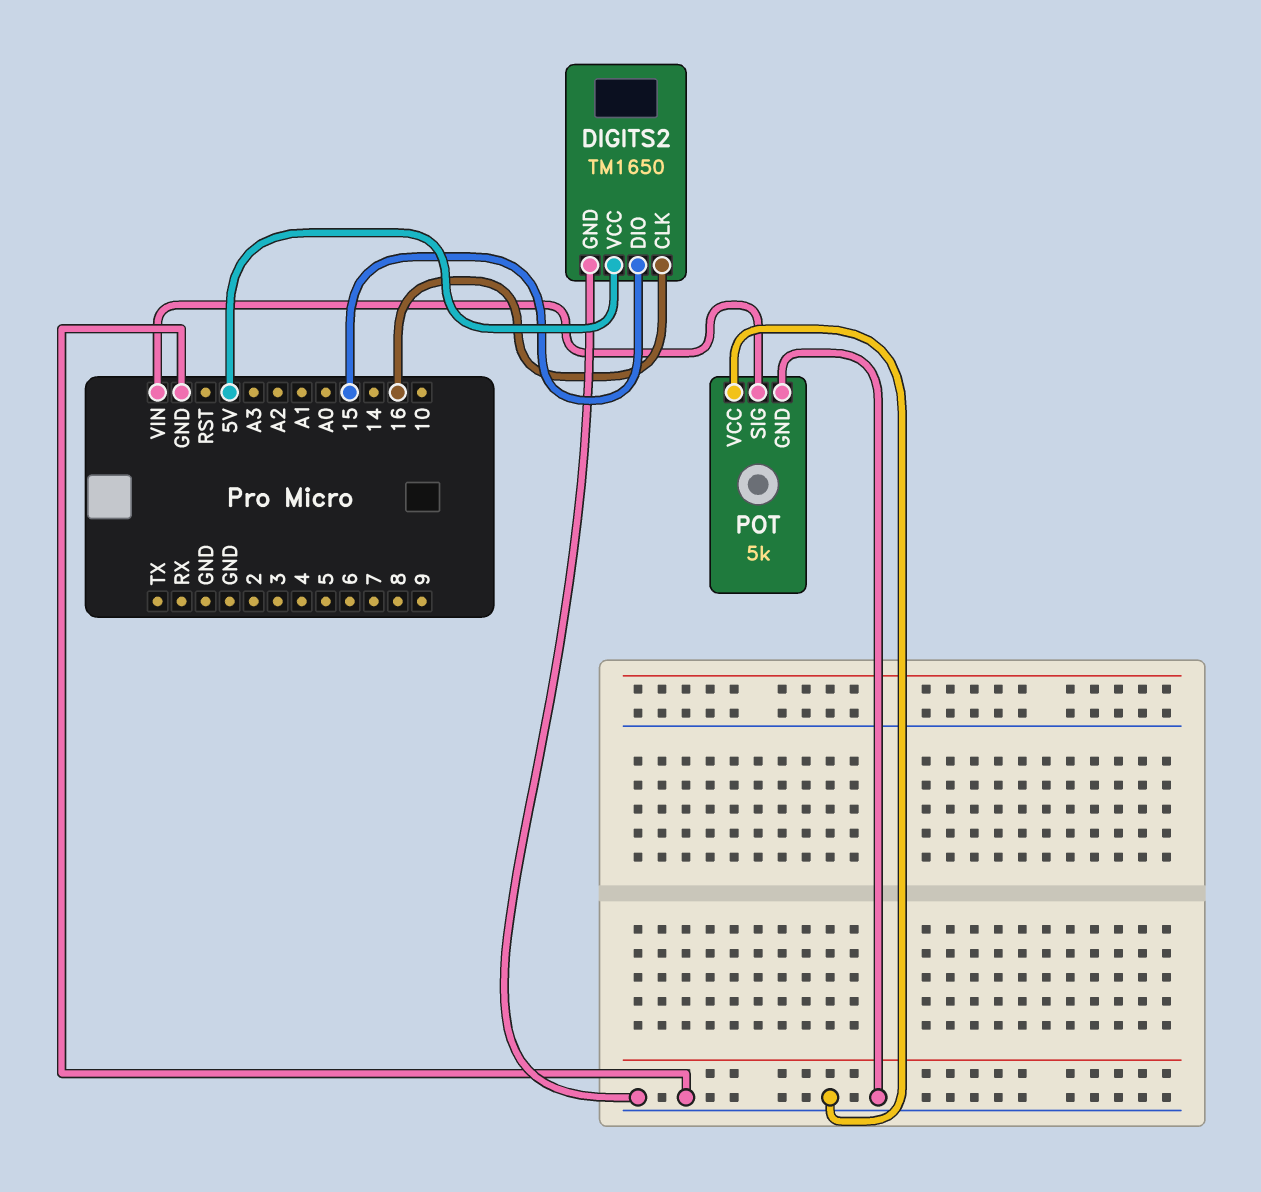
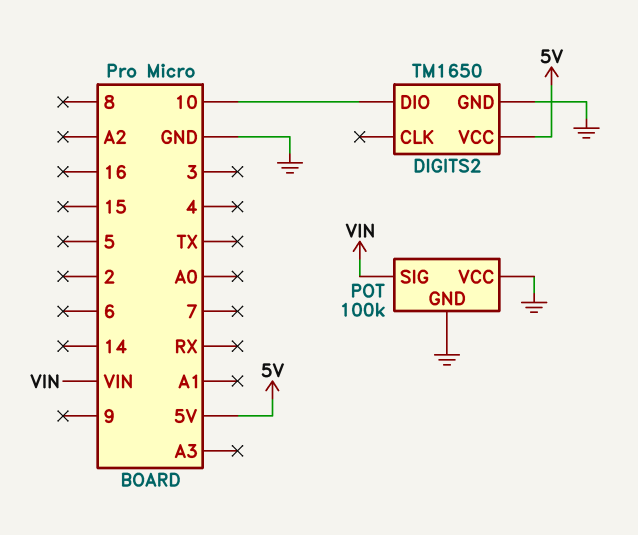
DIGITS2 pin CLK: 16 -> none
DIGITS2 pin DIO: 15 -> 10
POT: 5k -> 100k

